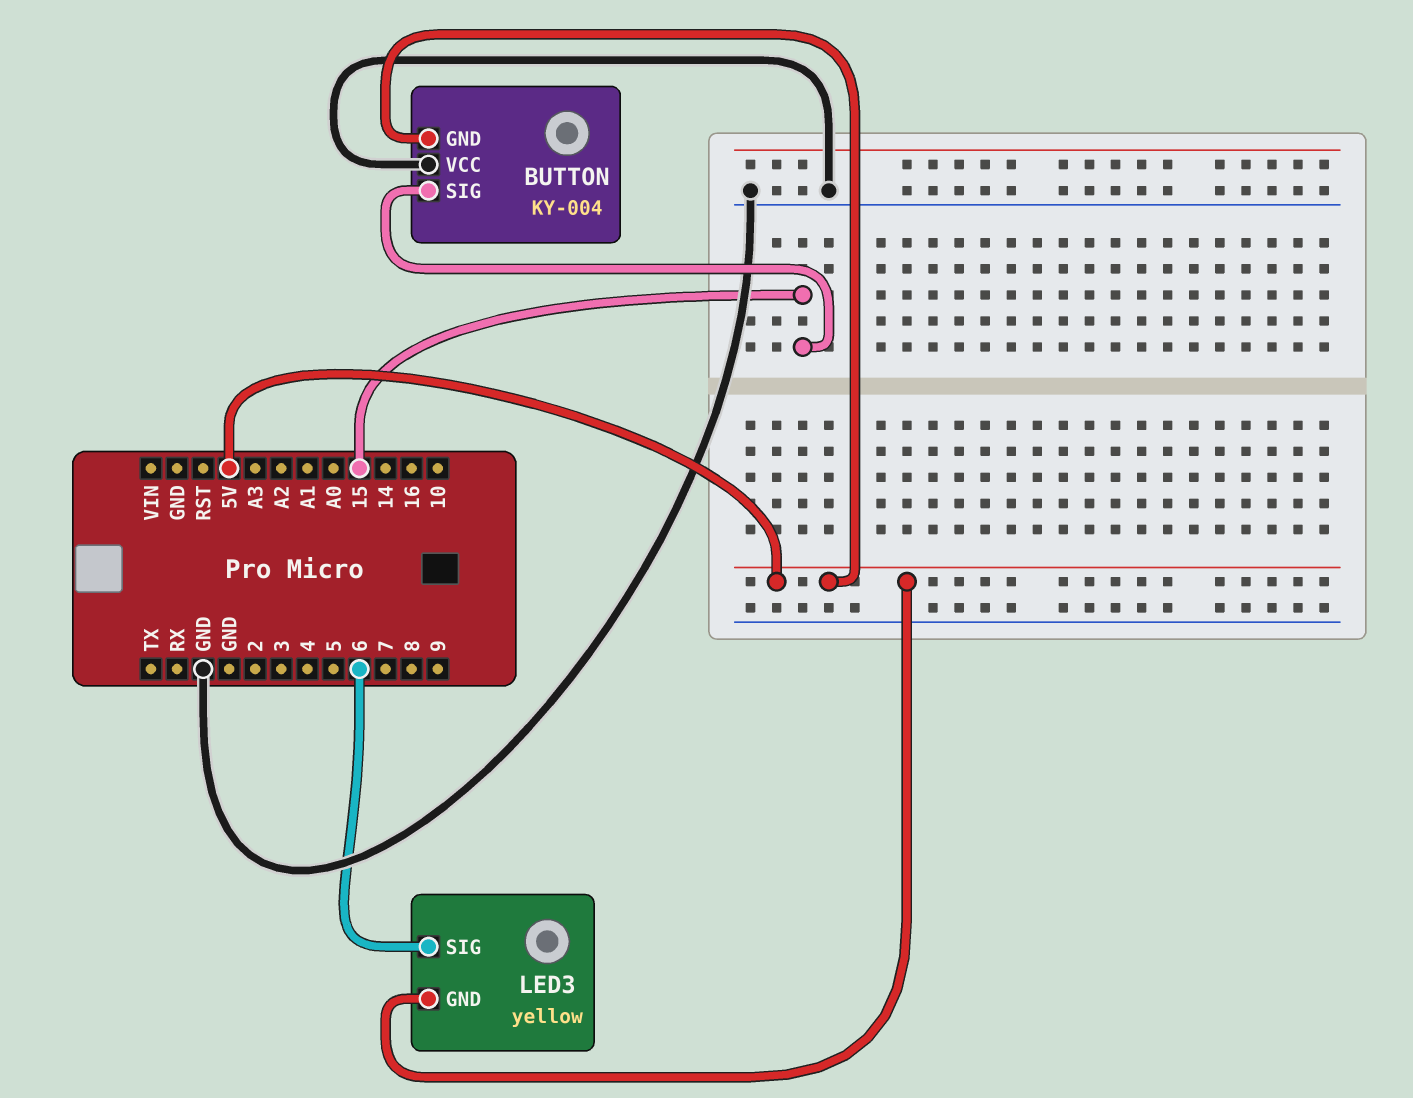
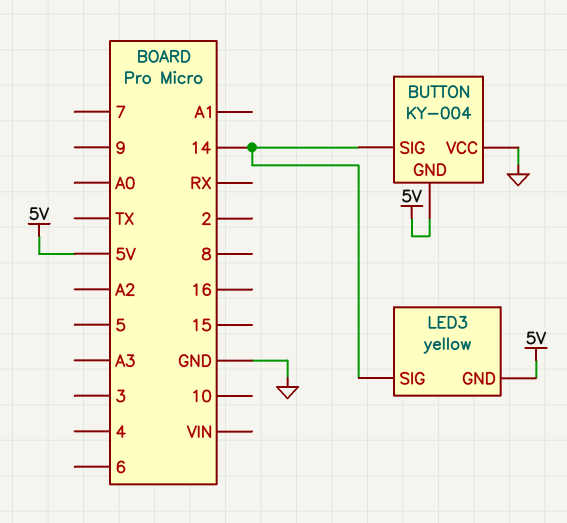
BUTTON pin SIG: 15 -> 14
LED3 pin SIG: 6 -> 14

